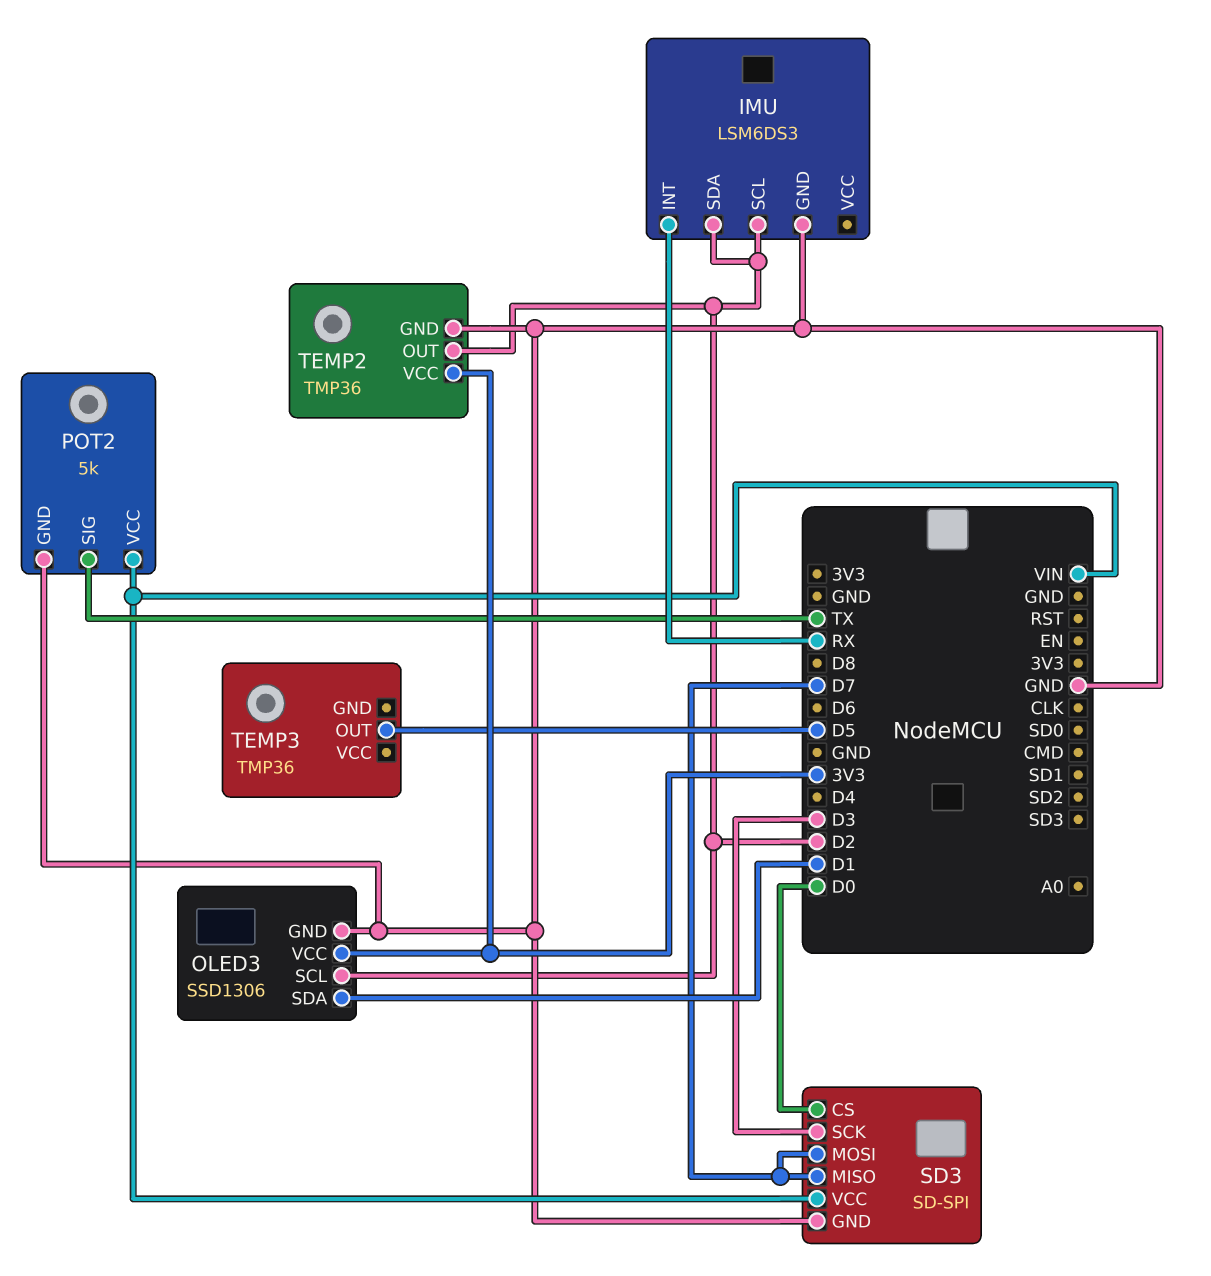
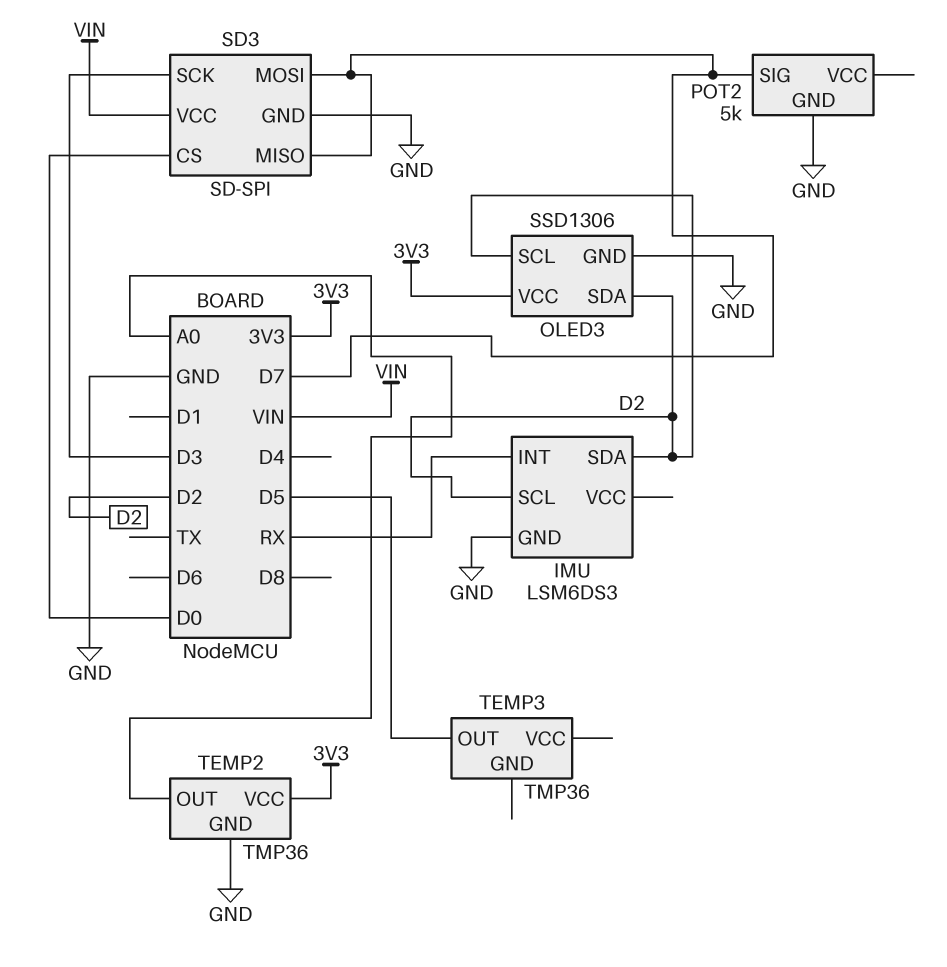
OLED3 pin SDA: D1 -> D2
POT2 pin SIG: TX -> D7
POT2 pin VCC: VIN -> none
TEMP2 pin OUT: D2 -> A0

